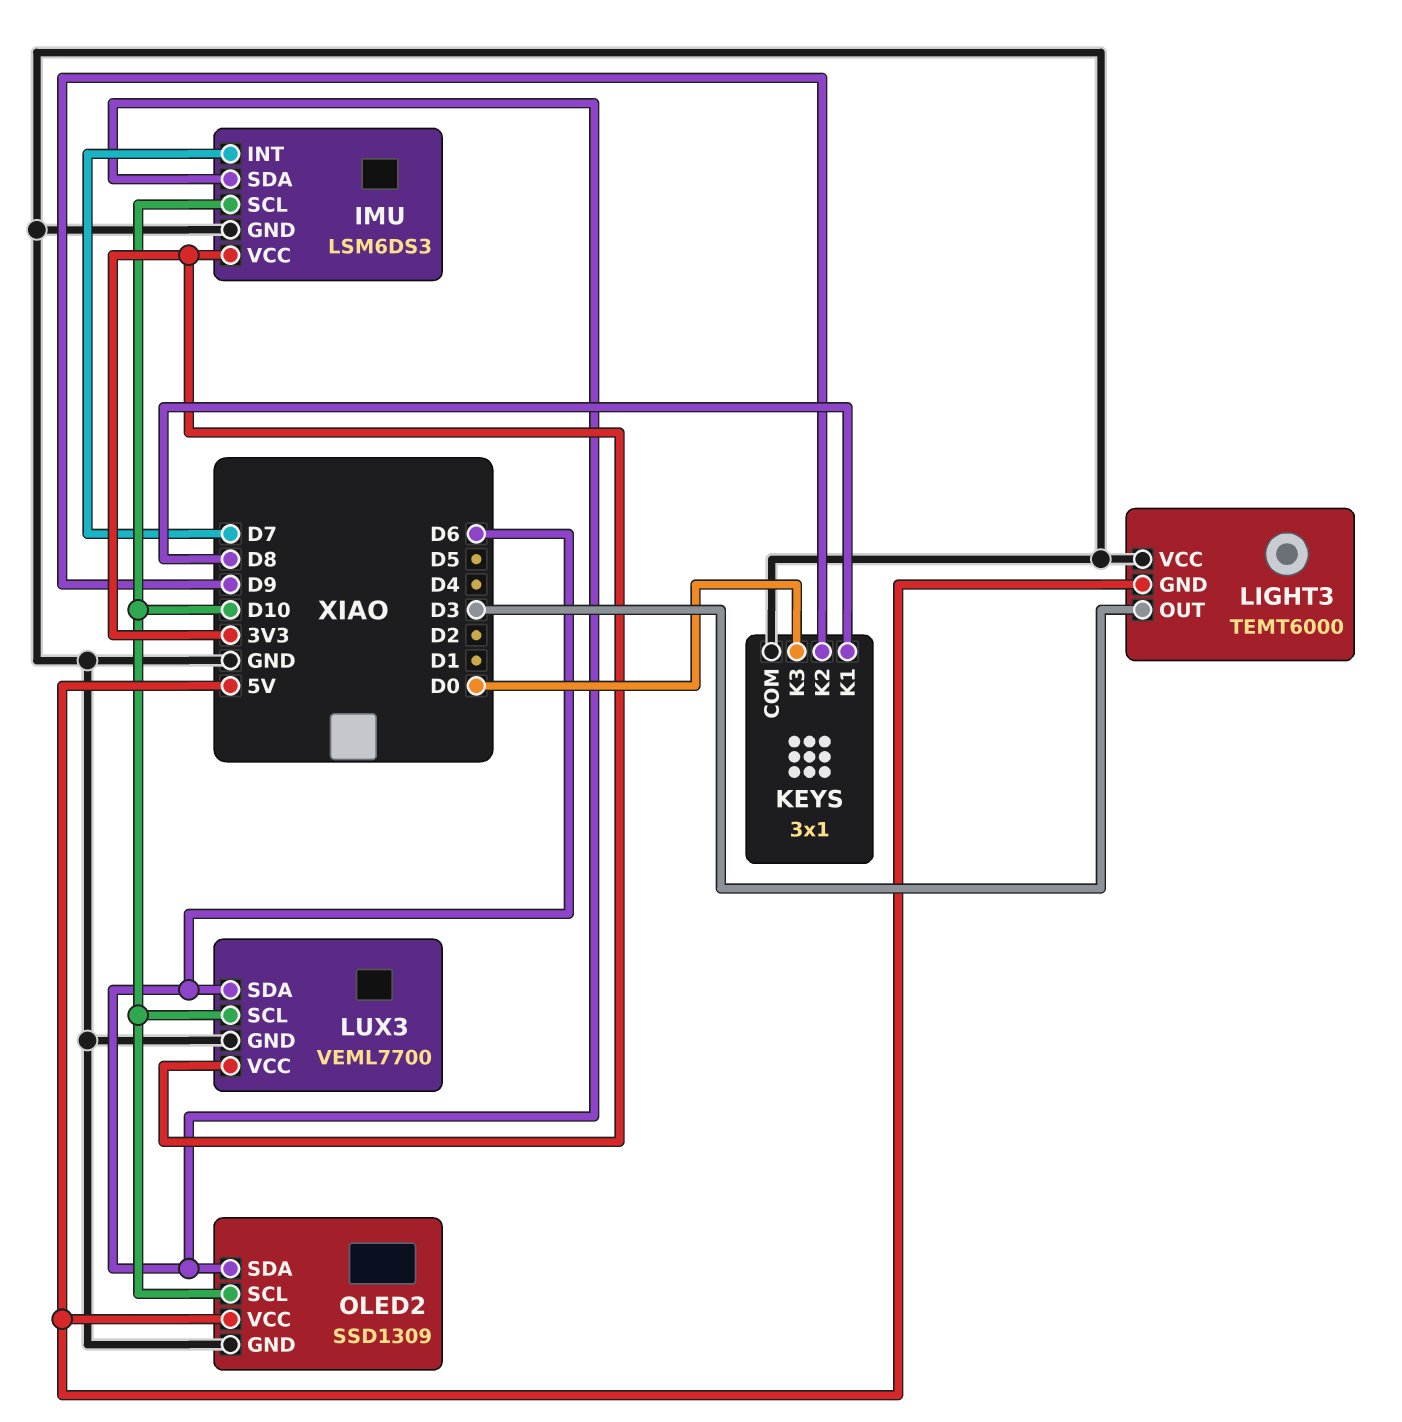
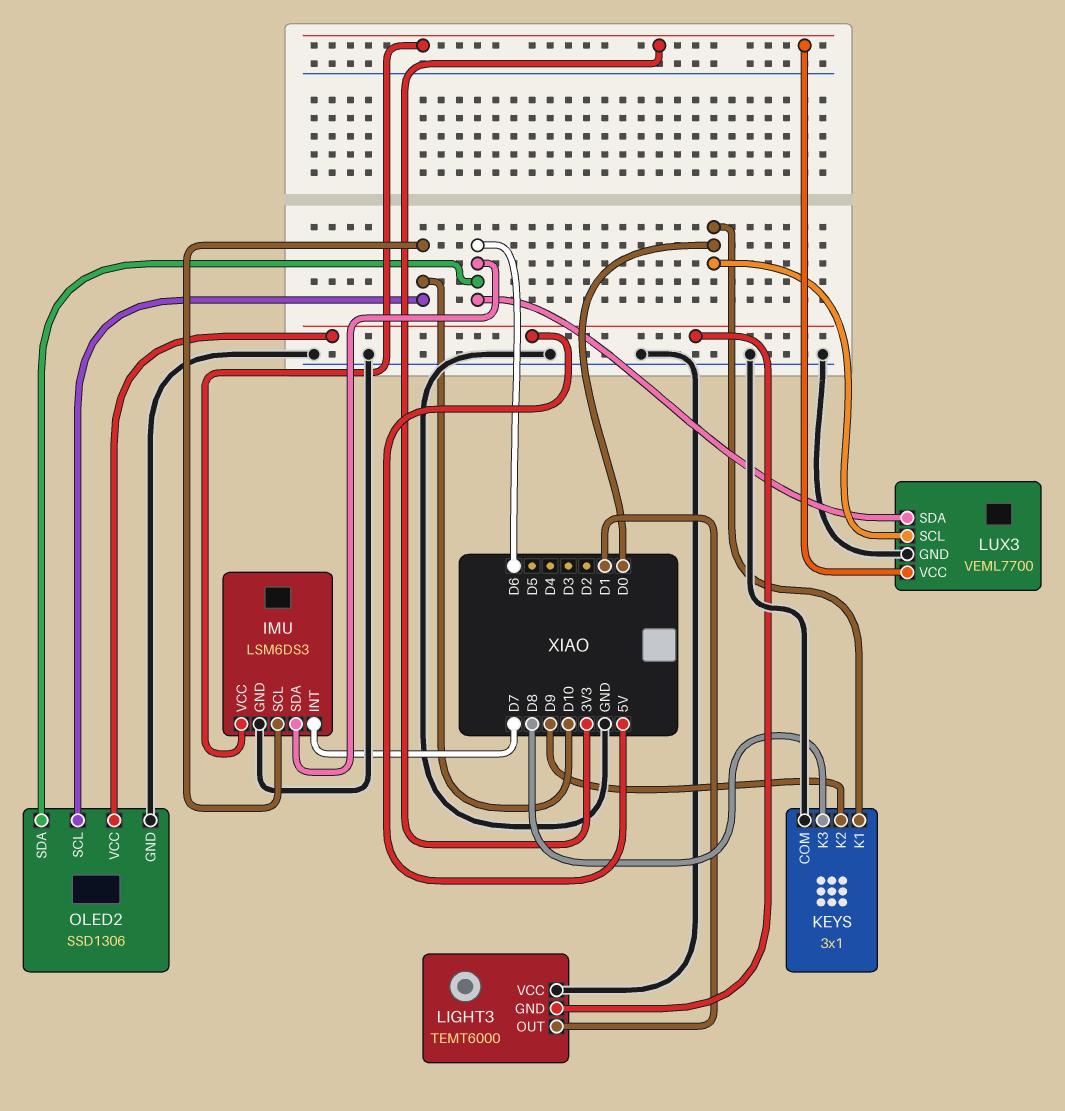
KEYS pin K1: D8 -> D0
KEYS pin K3: D0 -> D8
LIGHT3 pin OUT: D3 -> D1
LUX3 pin SCL: D10 -> D0
OLED2: SSD1309 -> SSD1306

